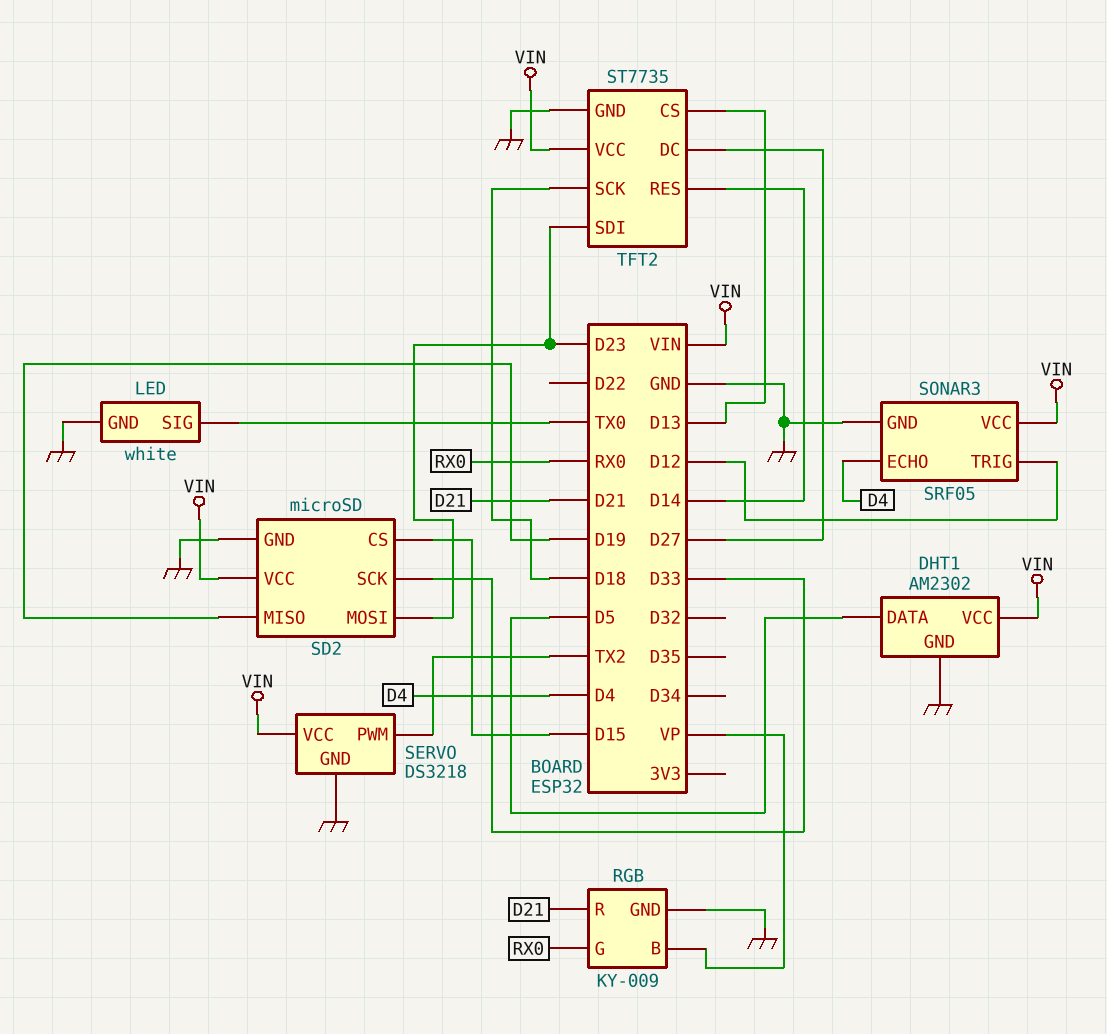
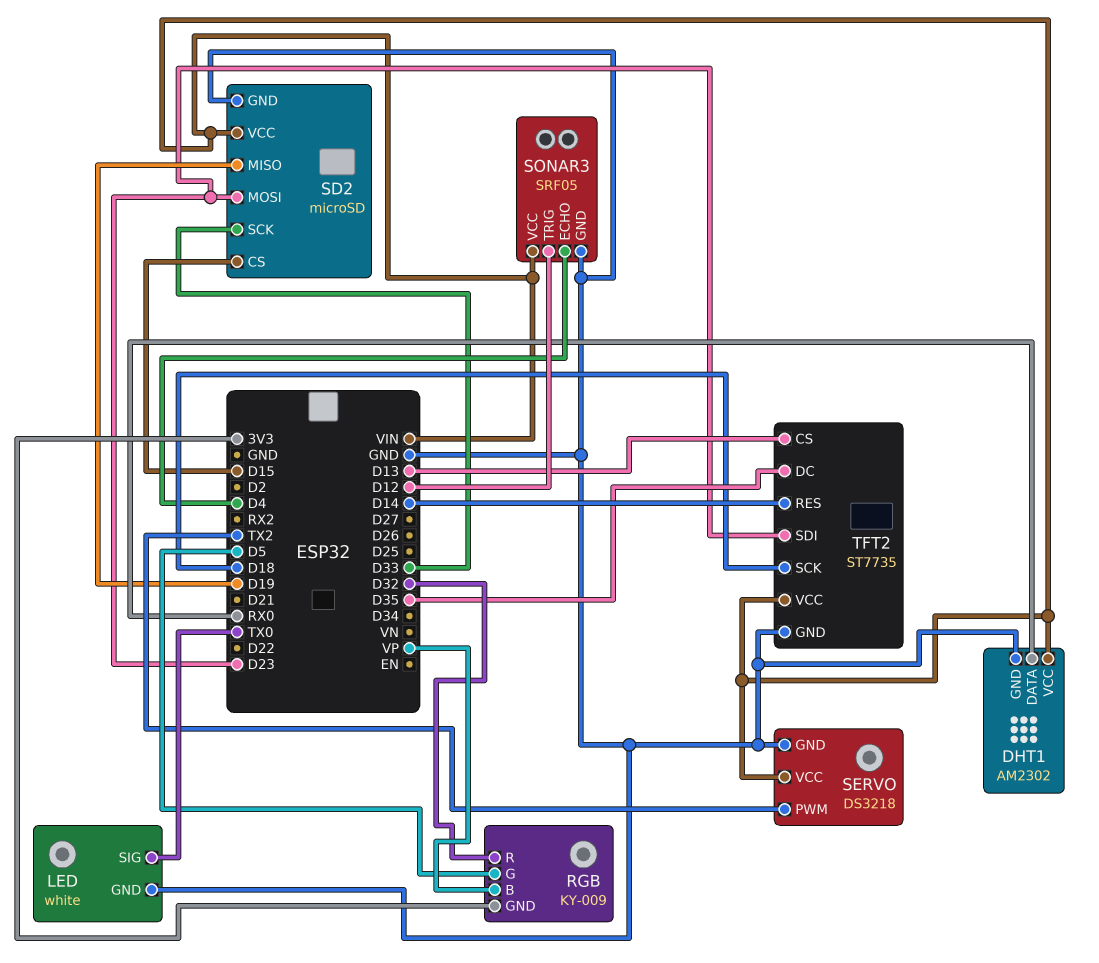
DHT1 pin DATA: D5 -> RX0
RGB pin G: RX0 -> D5
RGB pin GND: GND -> 3V3
RGB pin R: D21 -> D32
TFT2 pin DC: D27 -> D35

